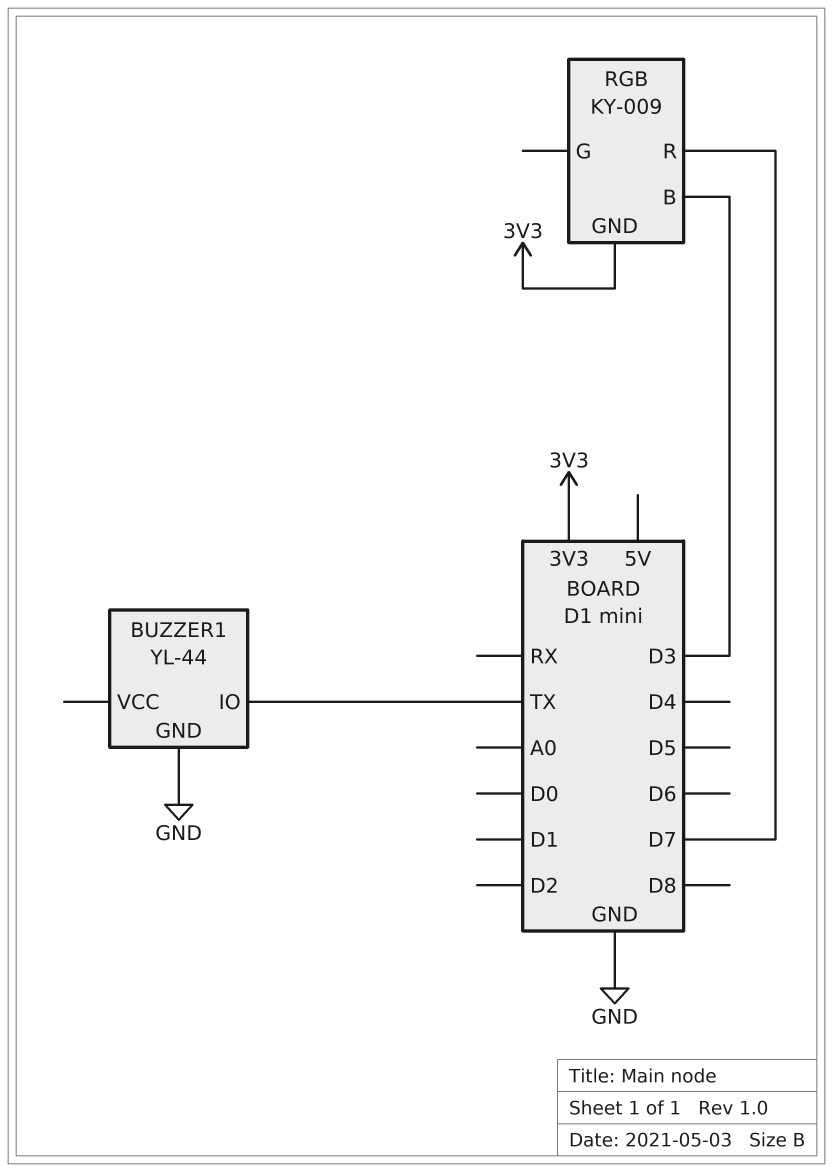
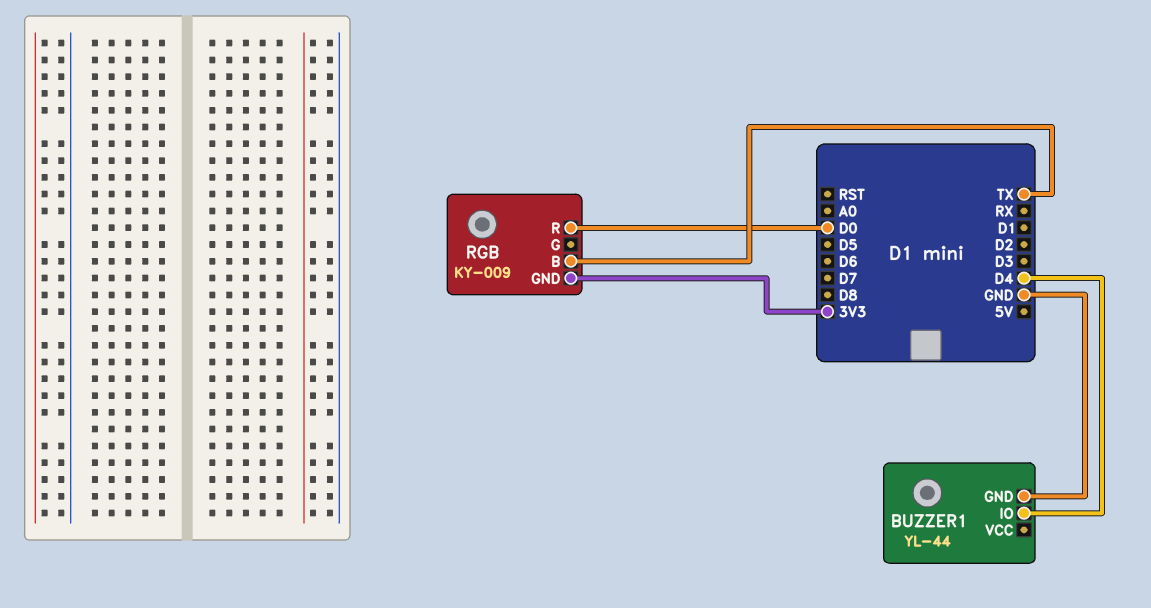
BUZZER1 pin IO: TX -> D4
RGB pin B: D3 -> TX
RGB pin R: D7 -> D0

